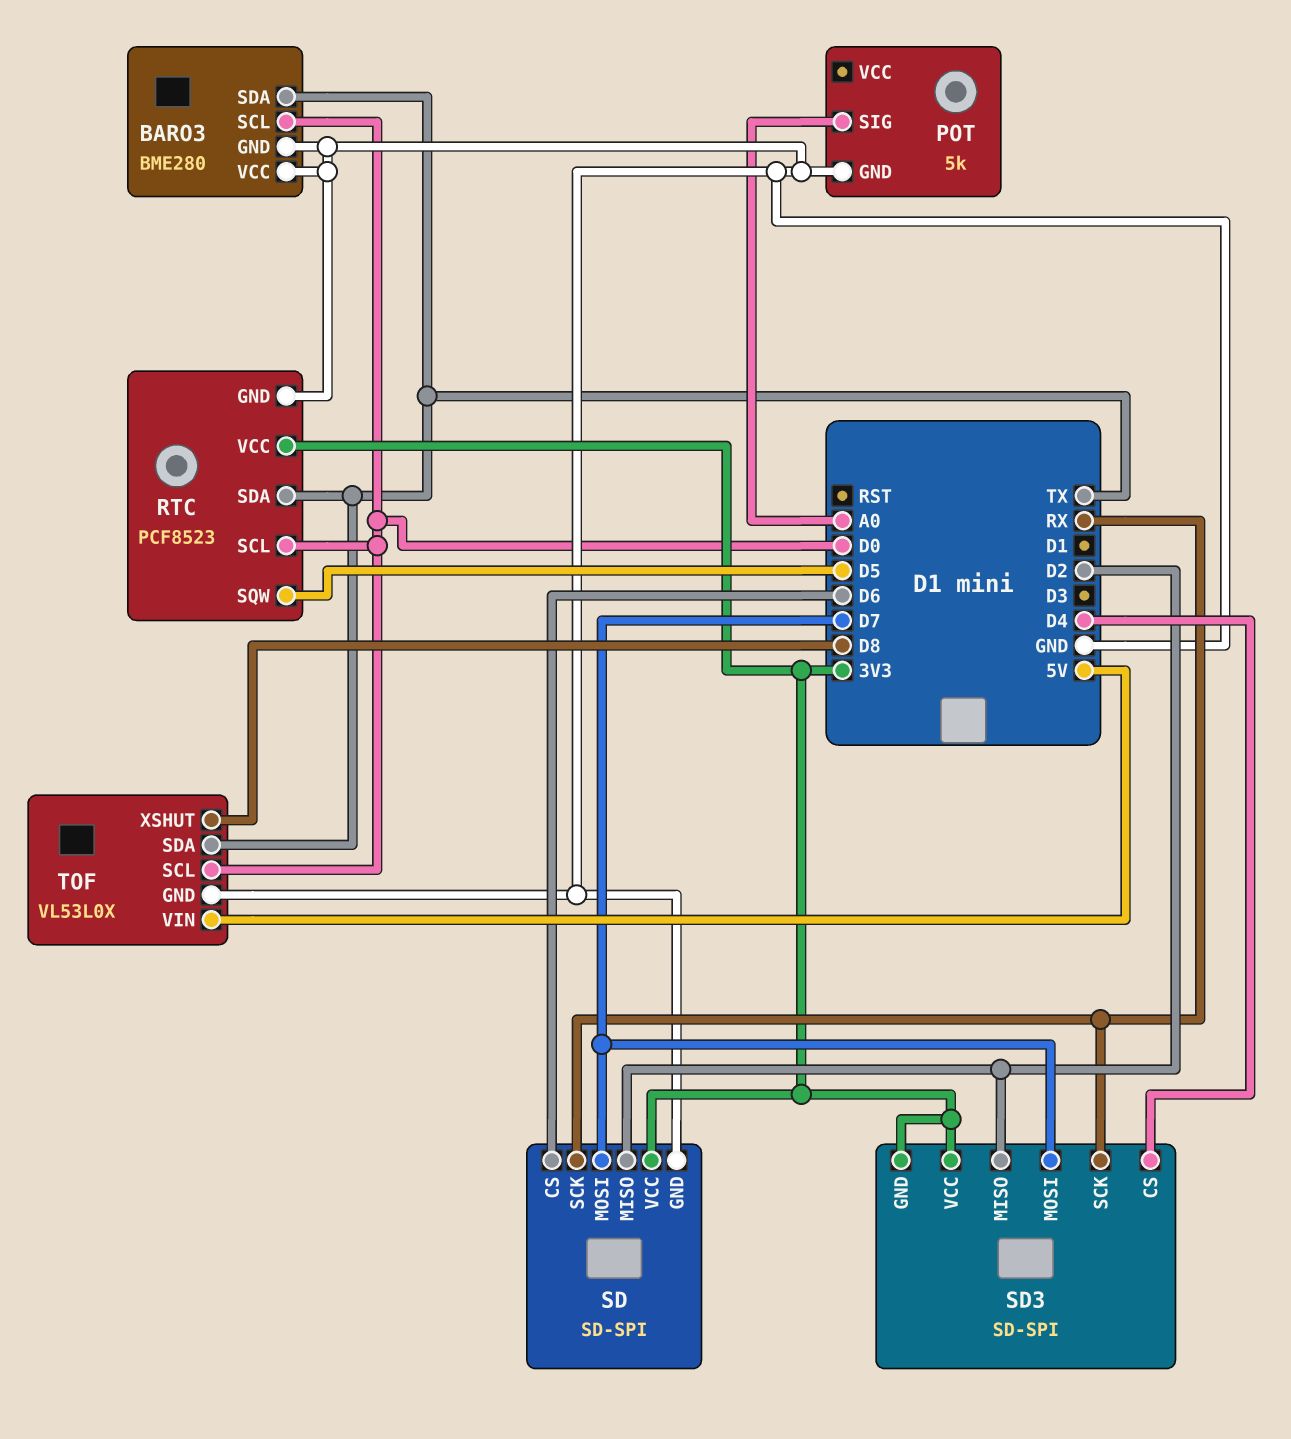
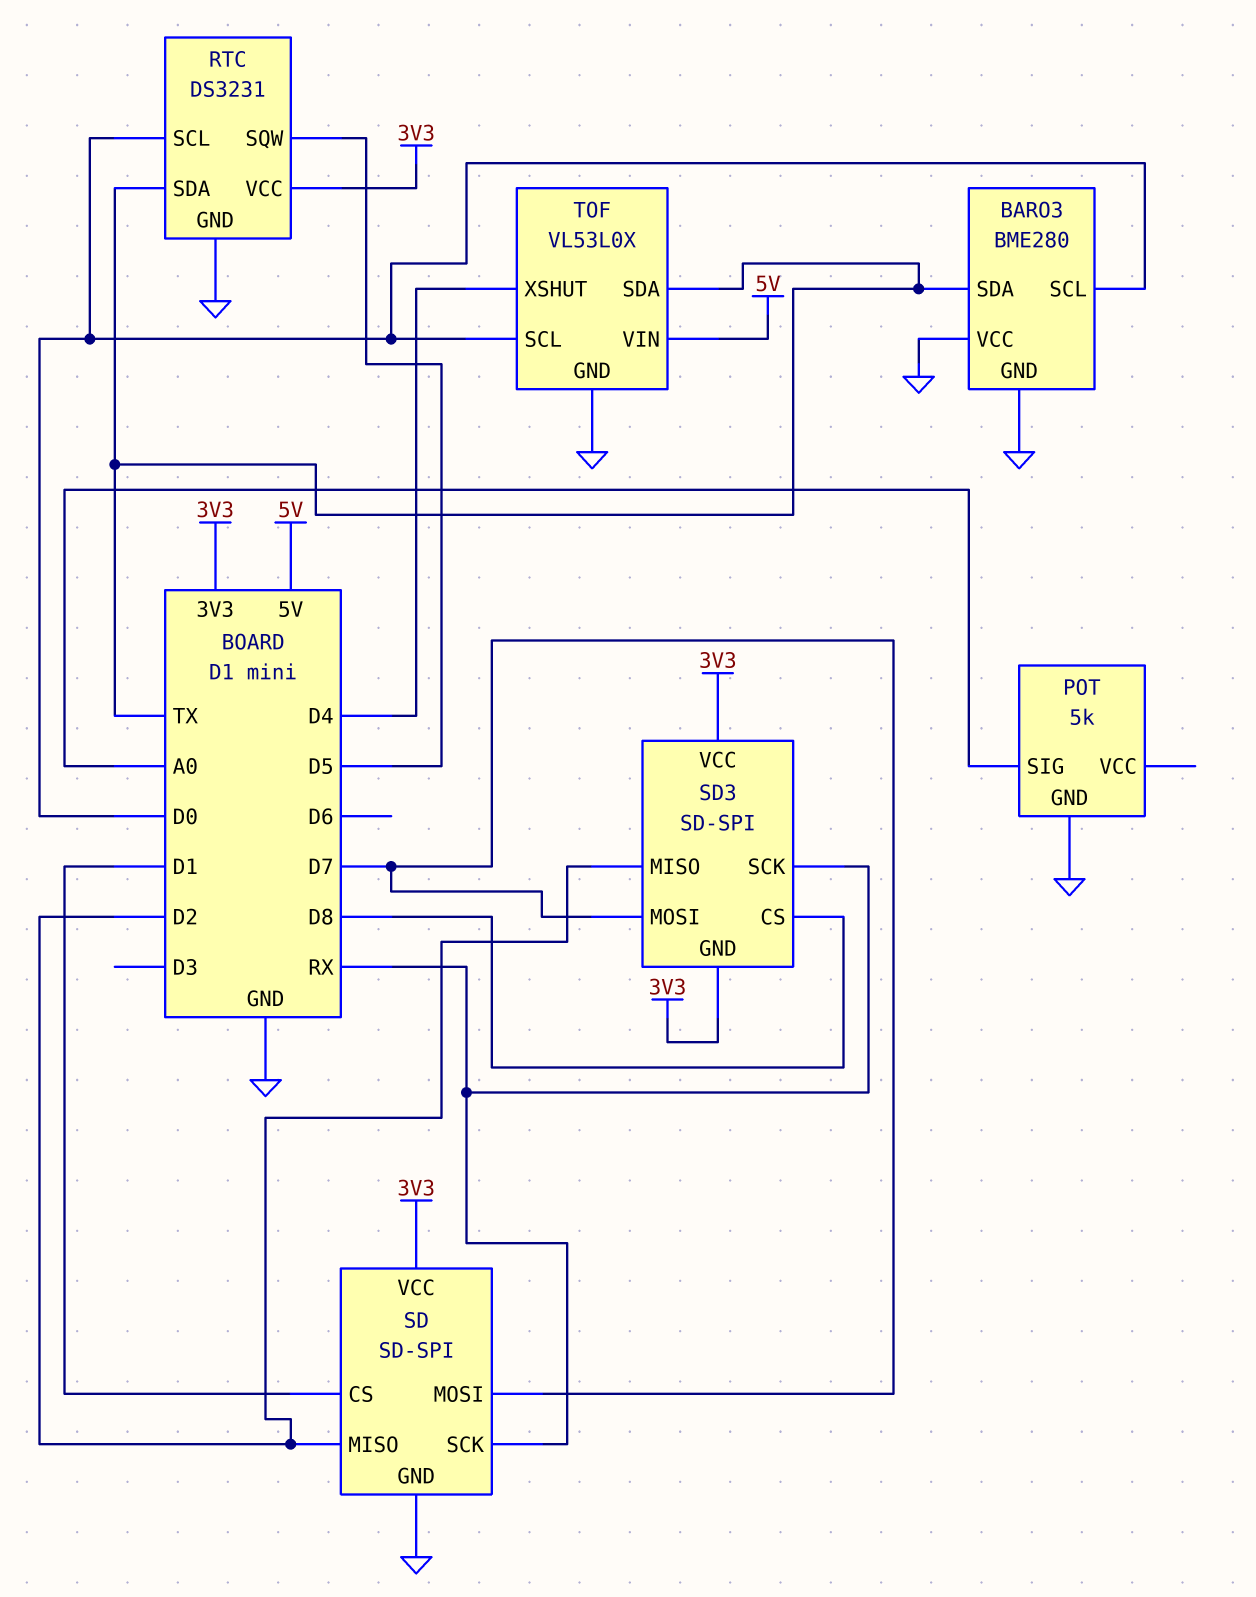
RTC: PCF8523 -> DS3231
SD pin CS: D6 -> D1
SD3 pin CS: D4 -> D8
TOF pin XSHUT: D8 -> D4

